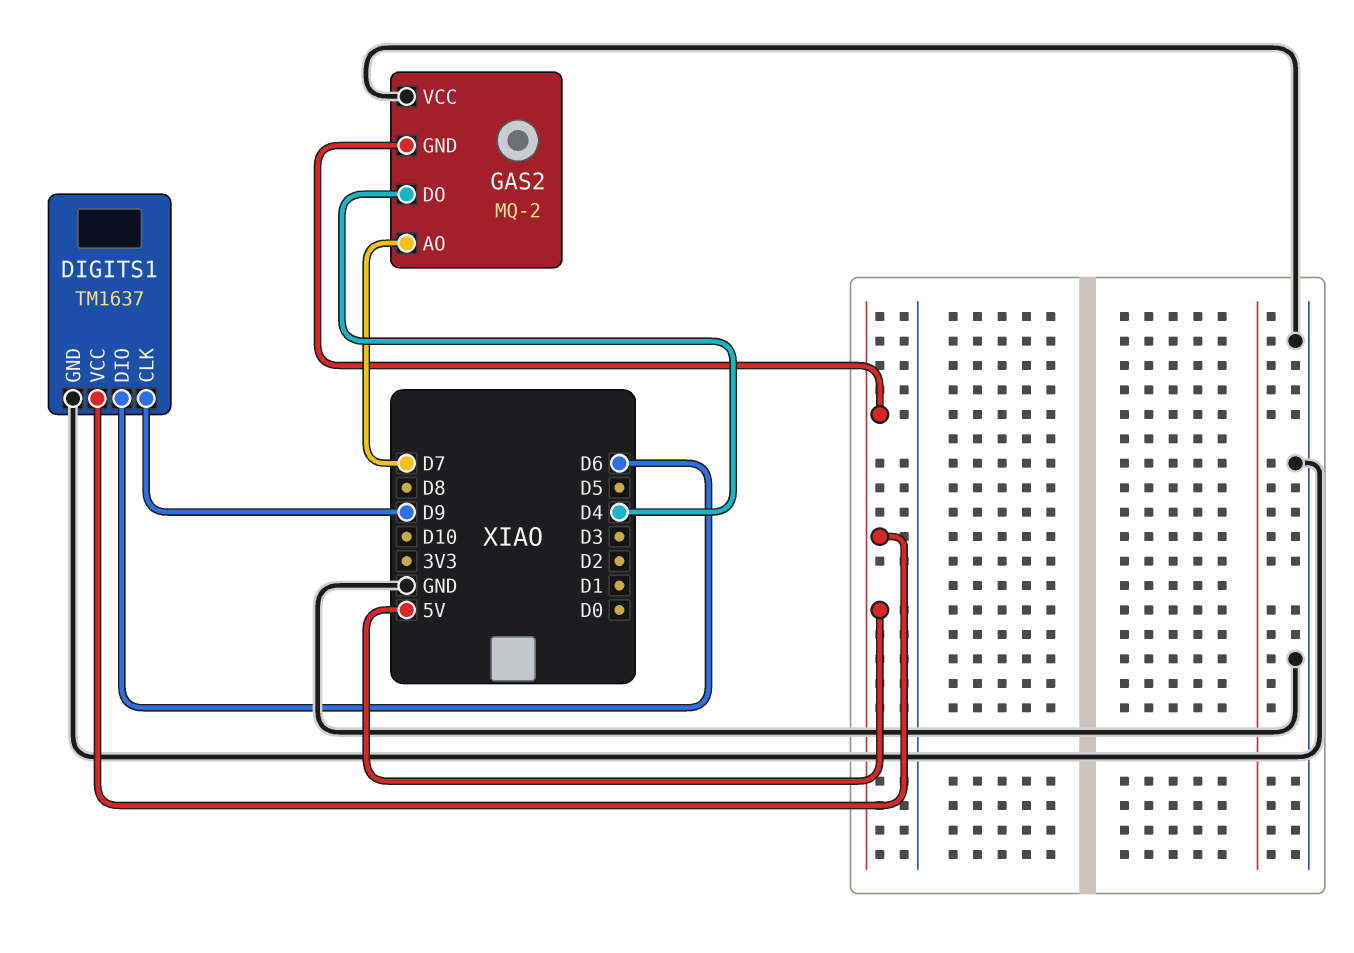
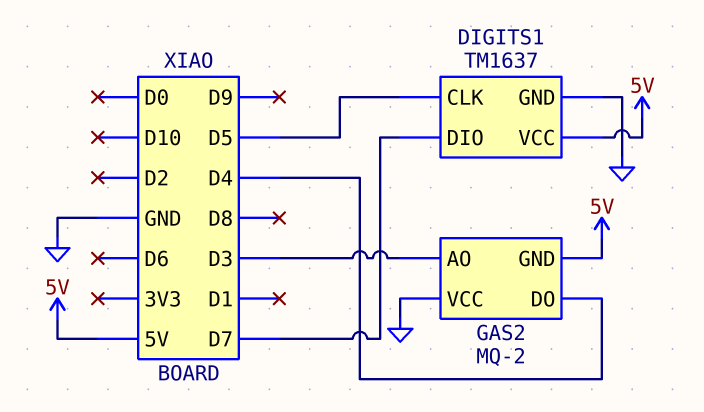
DIGITS1 pin CLK: D9 -> D5
DIGITS1 pin DIO: D6 -> D7
GAS2 pin AO: D7 -> D3

